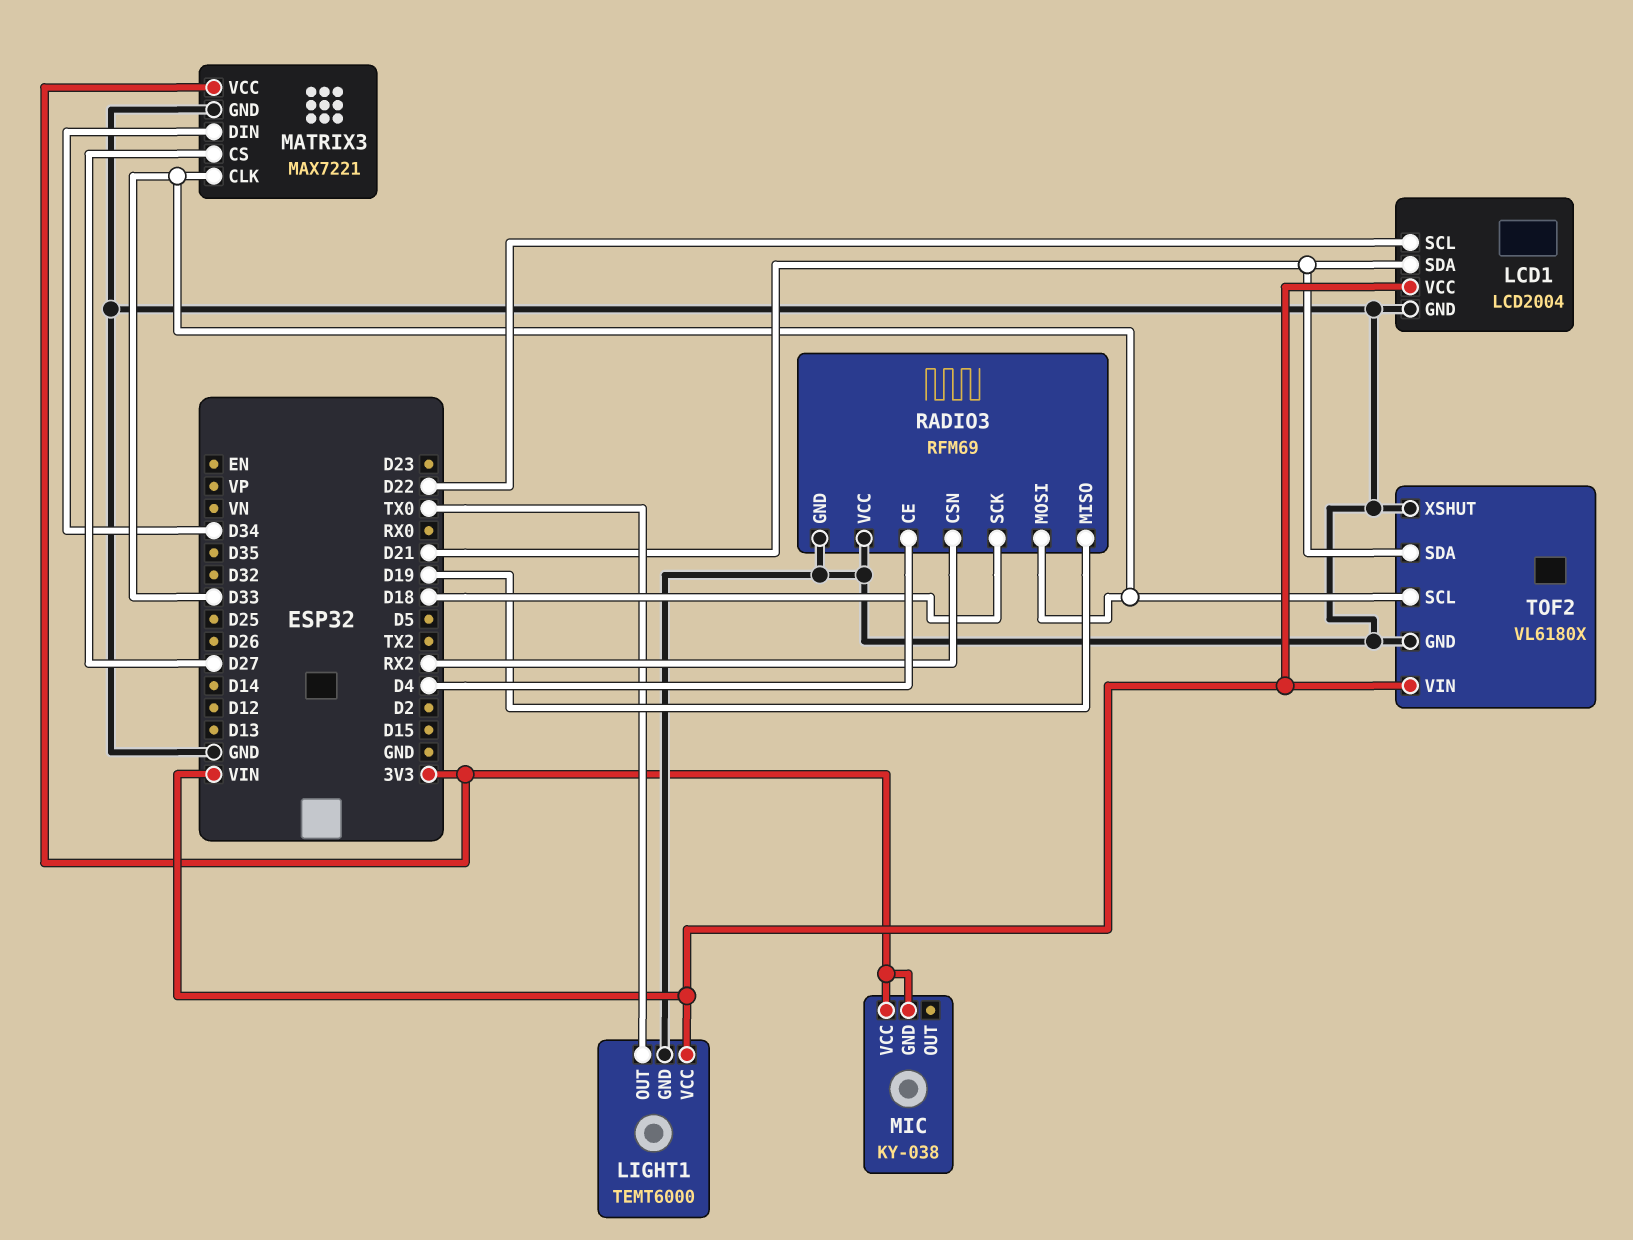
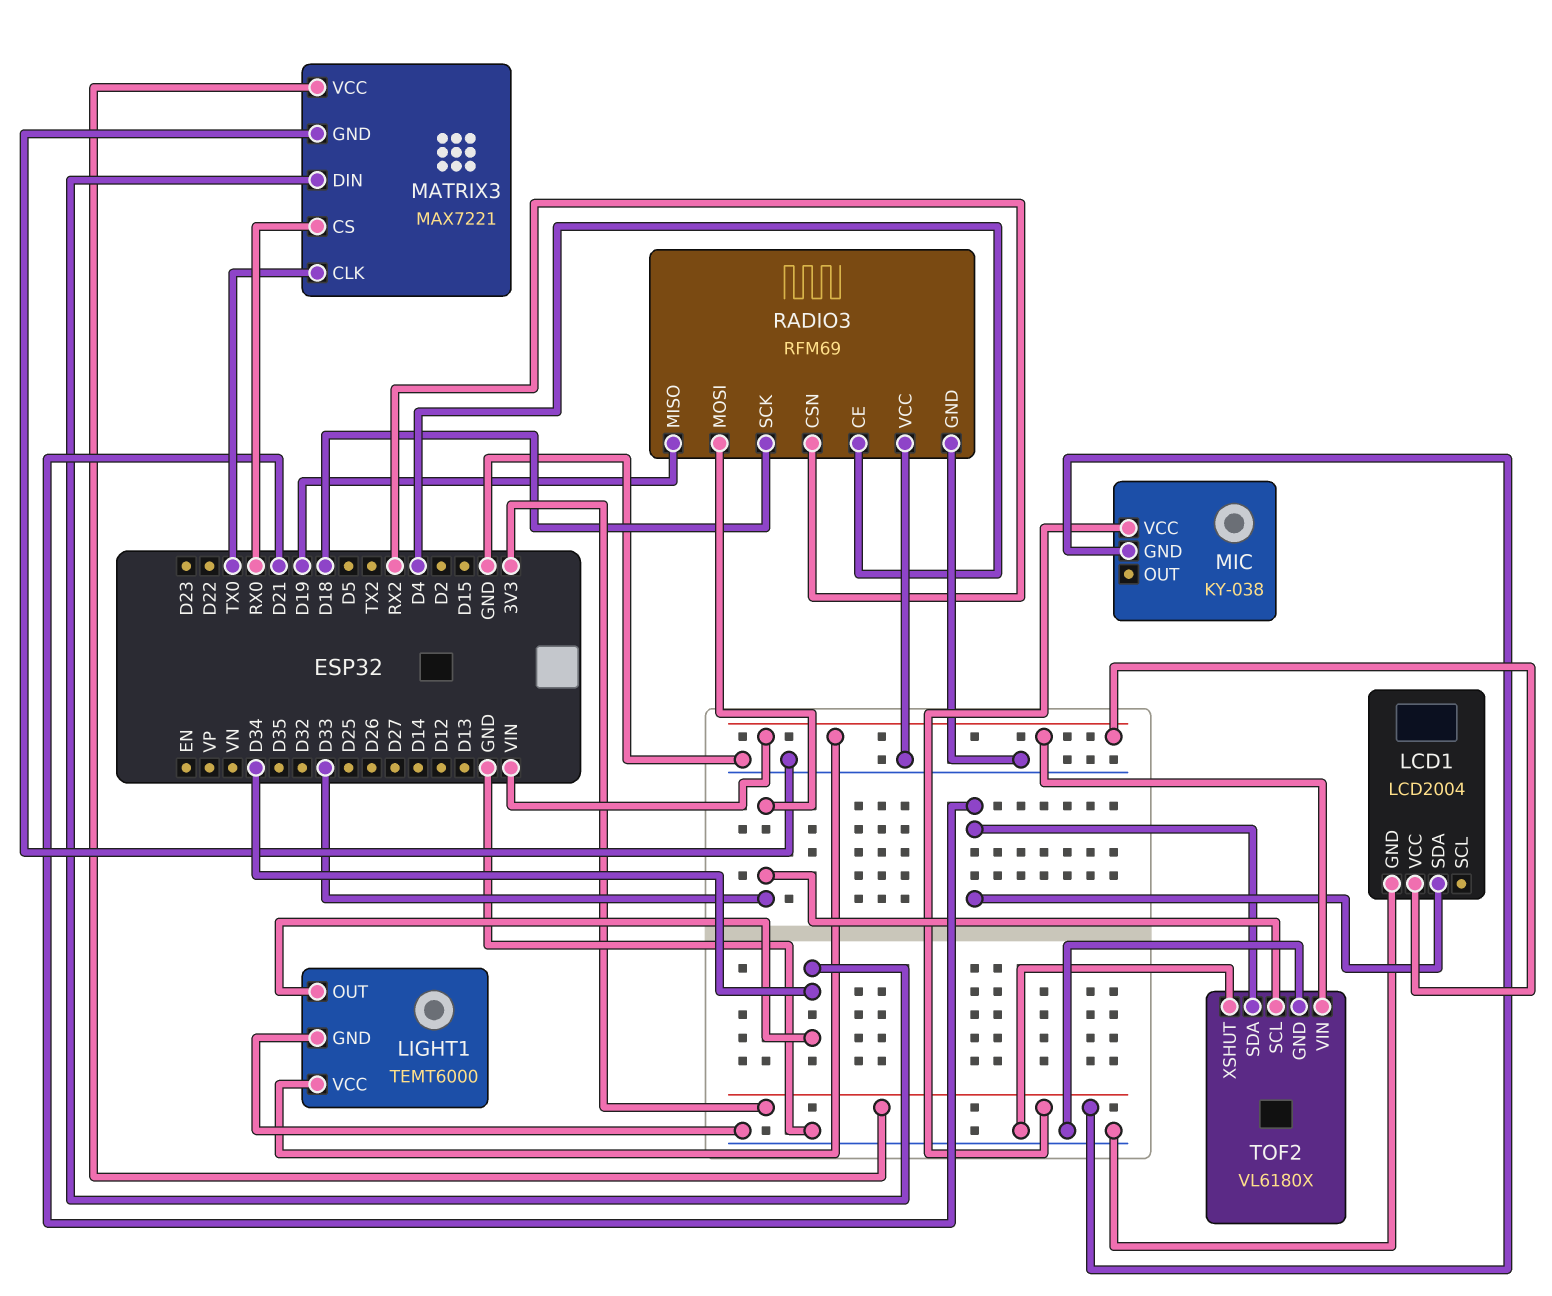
LCD1 pin SCL: D22 -> none
LIGHT1 pin OUT: TX0 -> D34
MATRIX3 pin CLK: D33 -> TX0
MATRIX3 pin CS: D27 -> RX0

